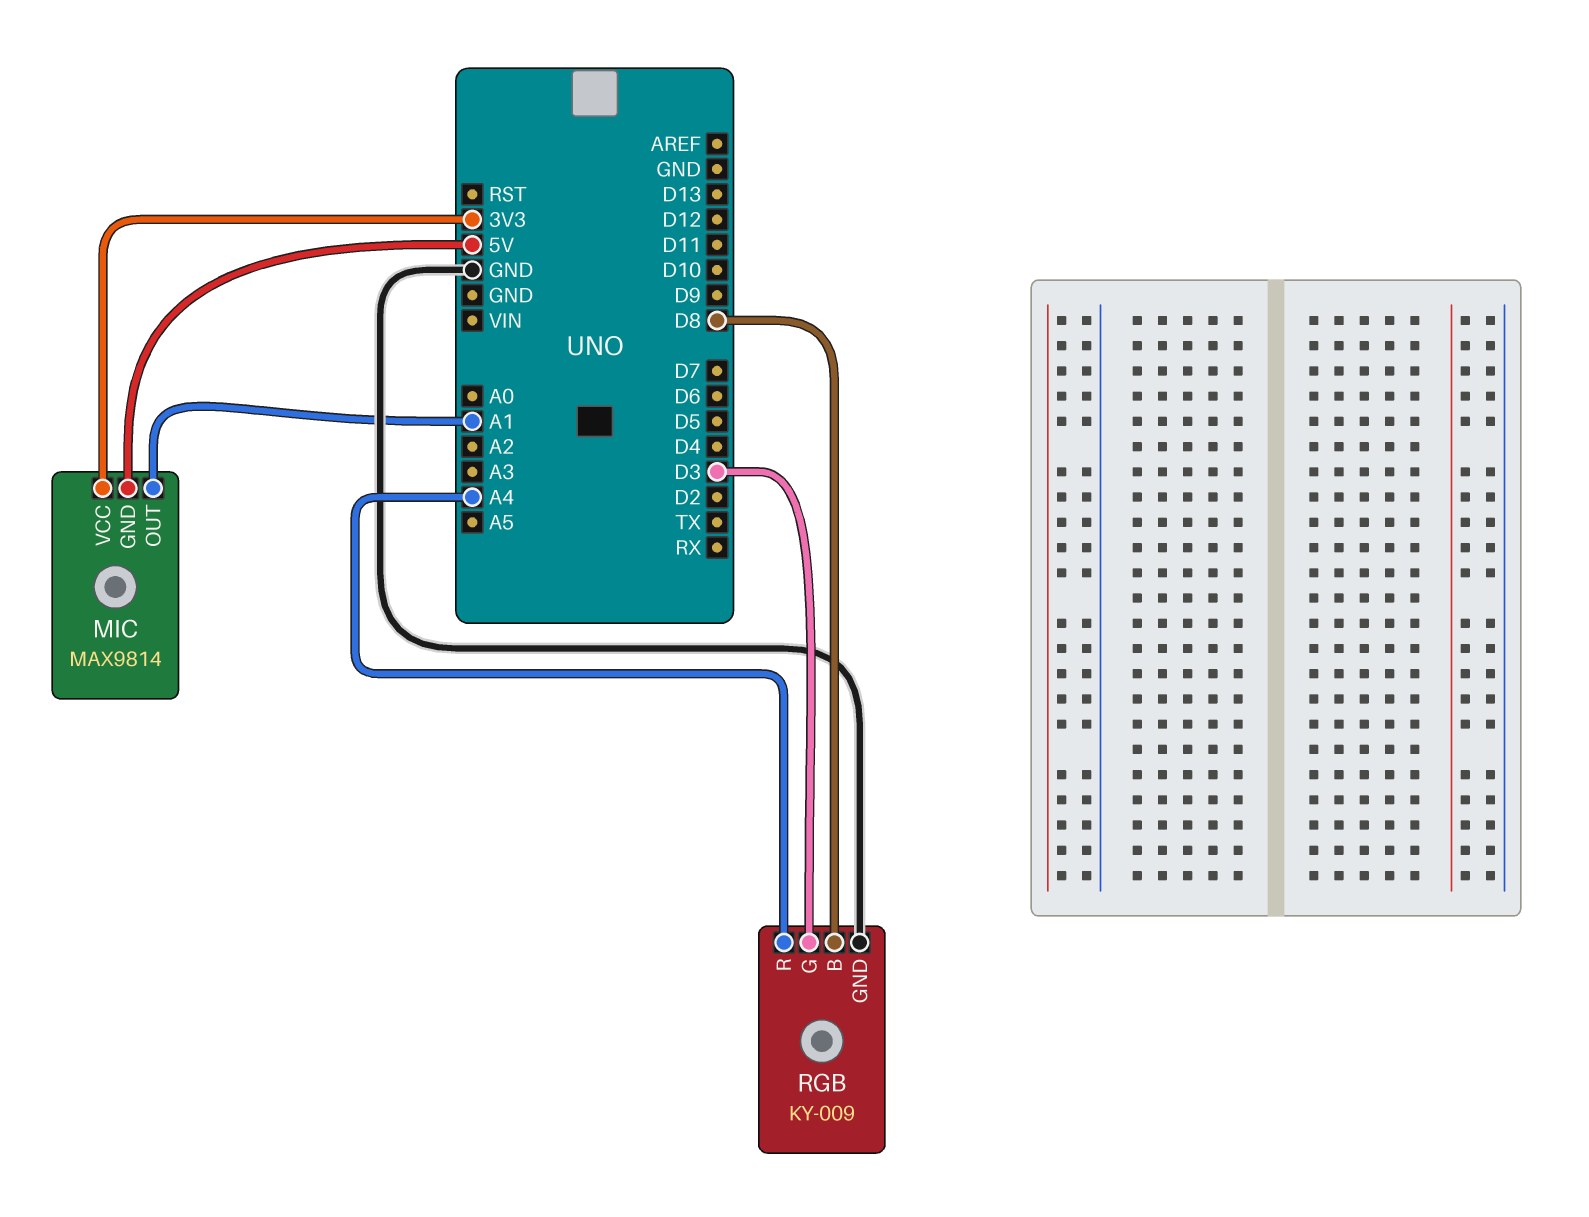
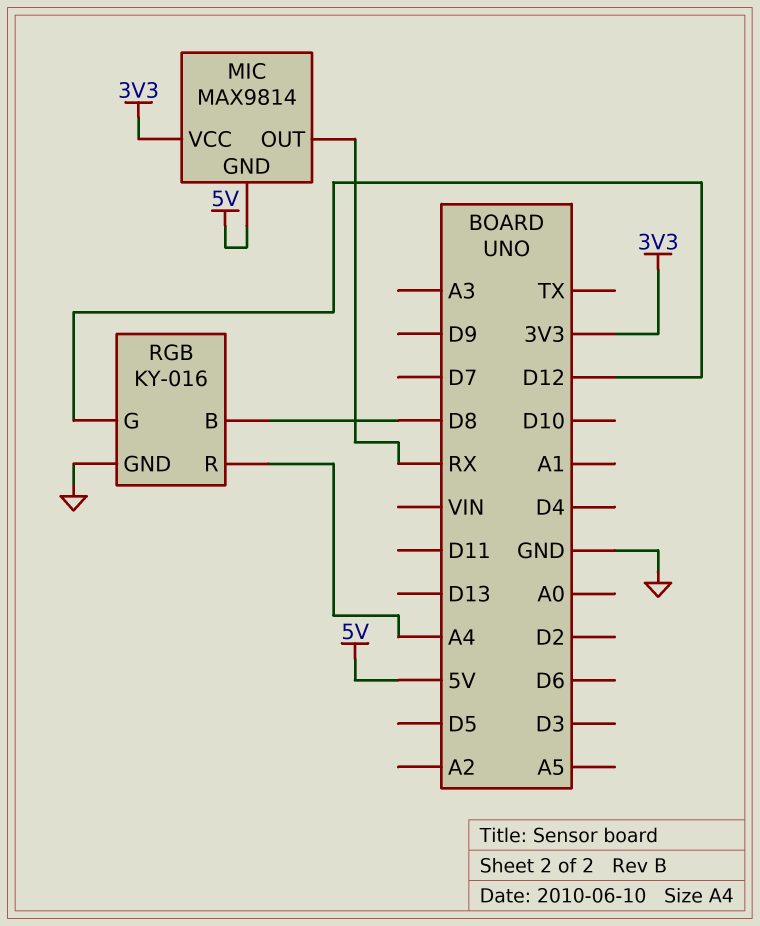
MIC pin OUT: A1 -> RX
RGB: KY-009 -> KY-016
RGB pin G: D3 -> D12

